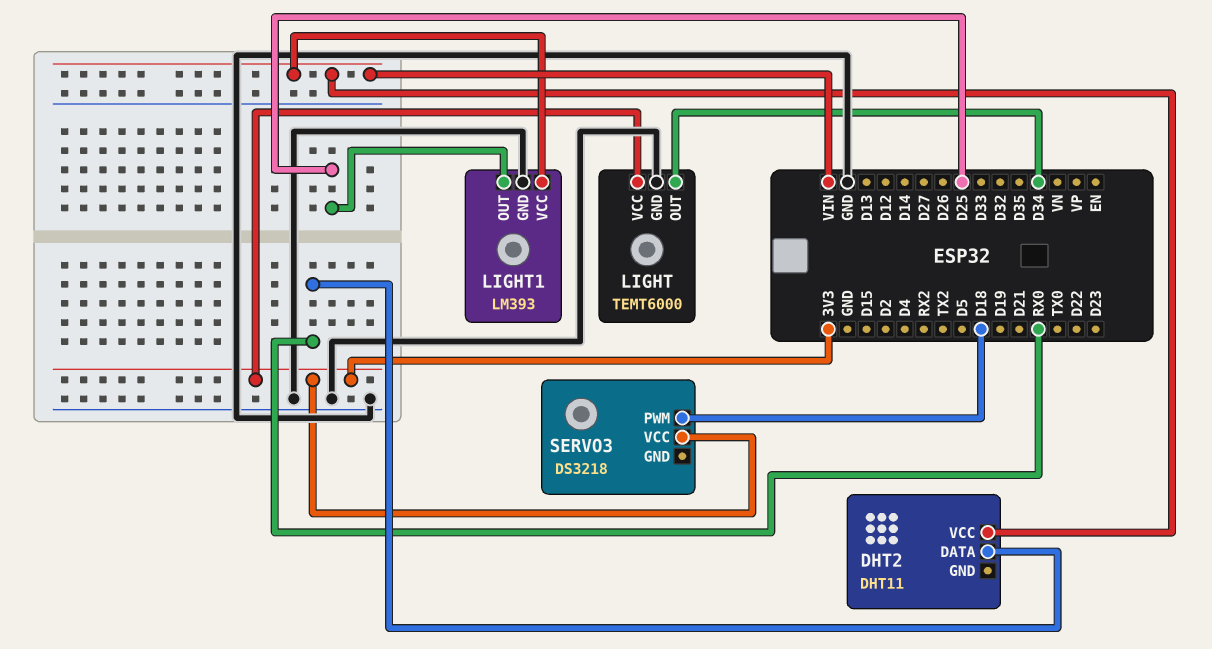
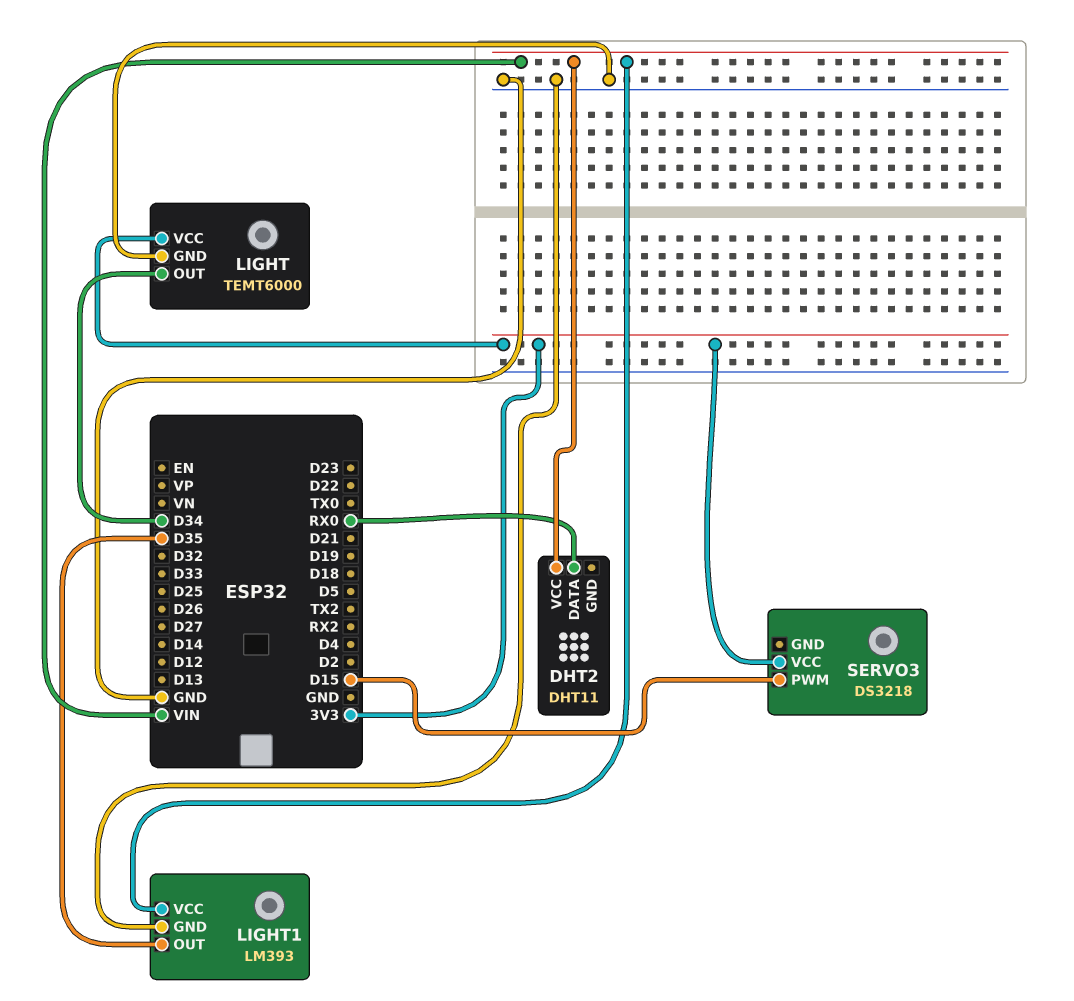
LIGHT1 pin OUT: D25 -> D35
SERVO3 pin PWM: D18 -> D15

